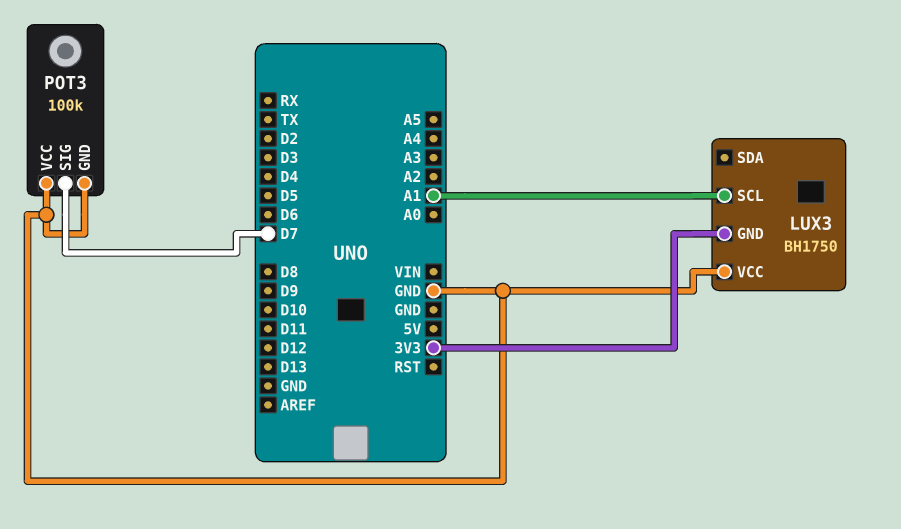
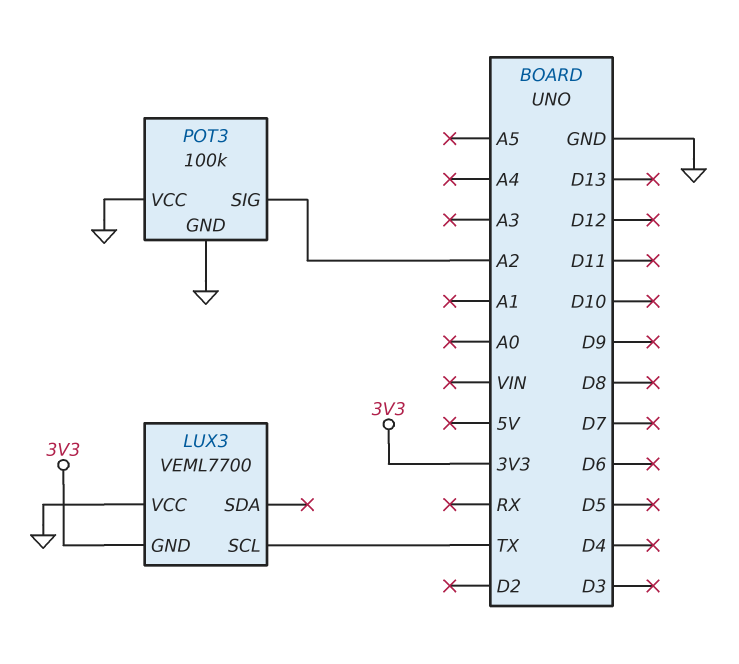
LUX3: BH1750 -> VEML7700
LUX3 pin SCL: A1 -> TX
POT3 pin SIG: D7 -> A2

